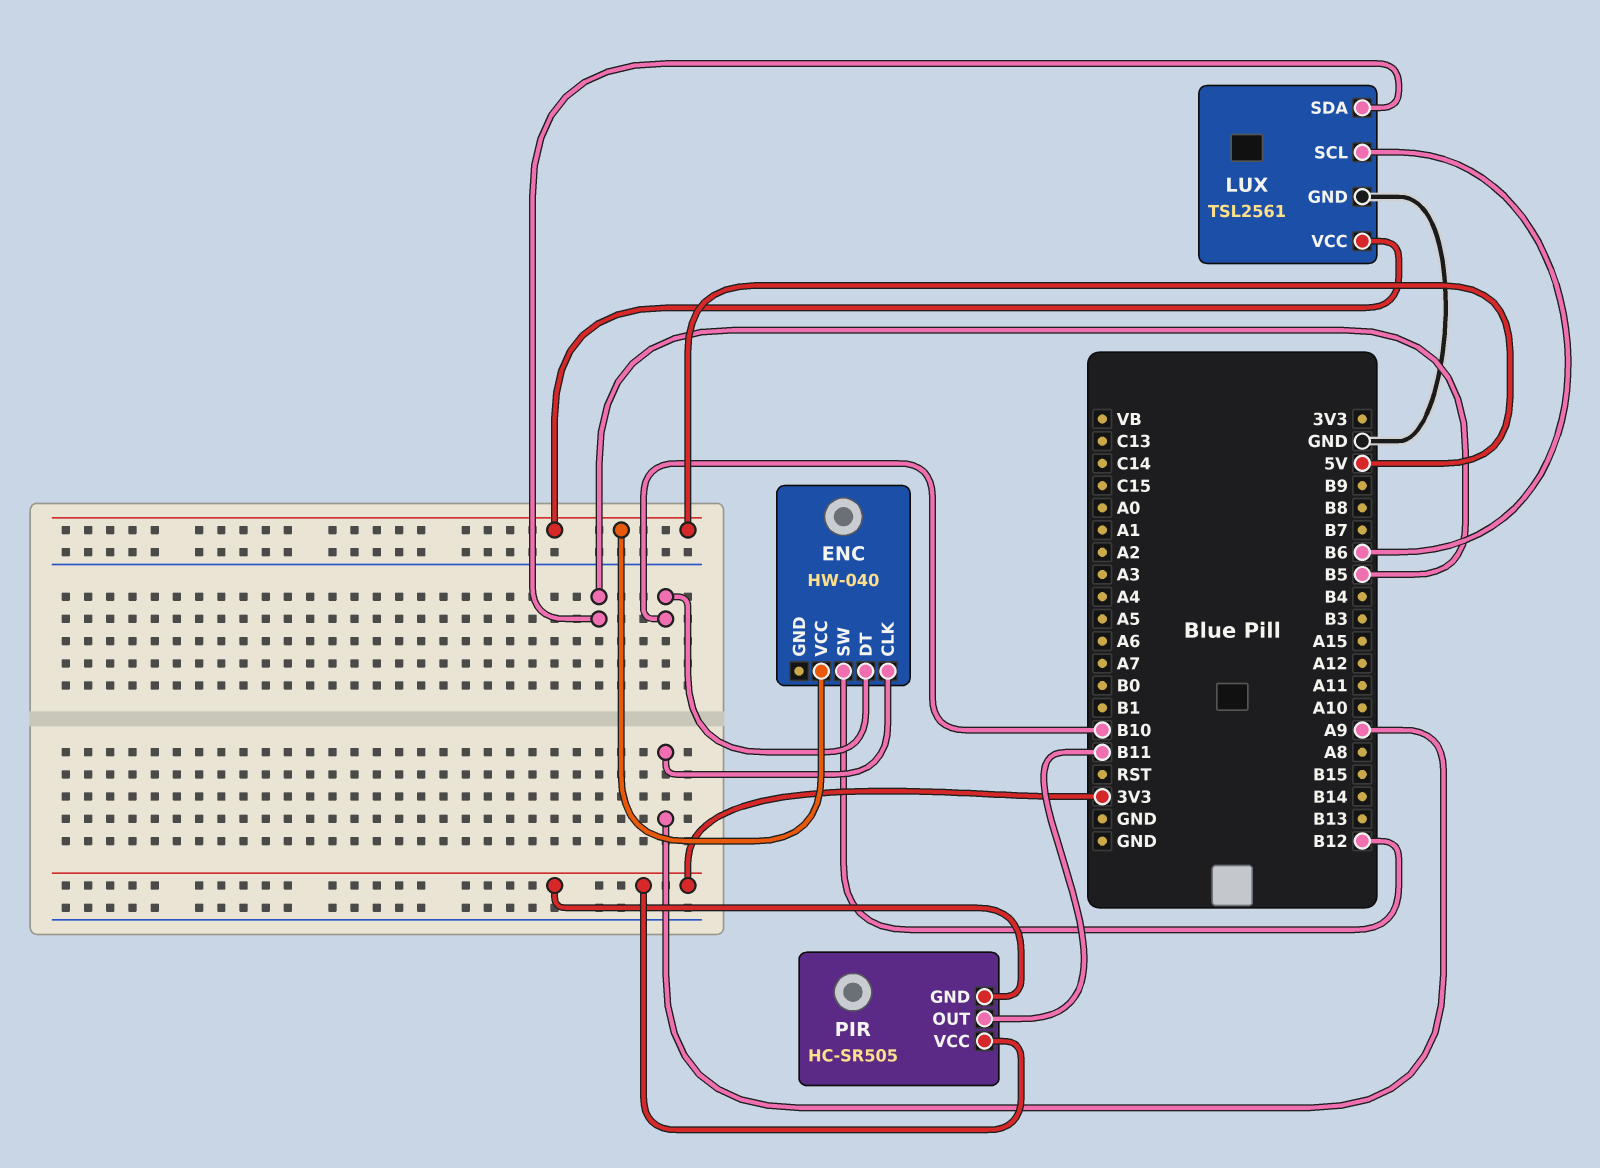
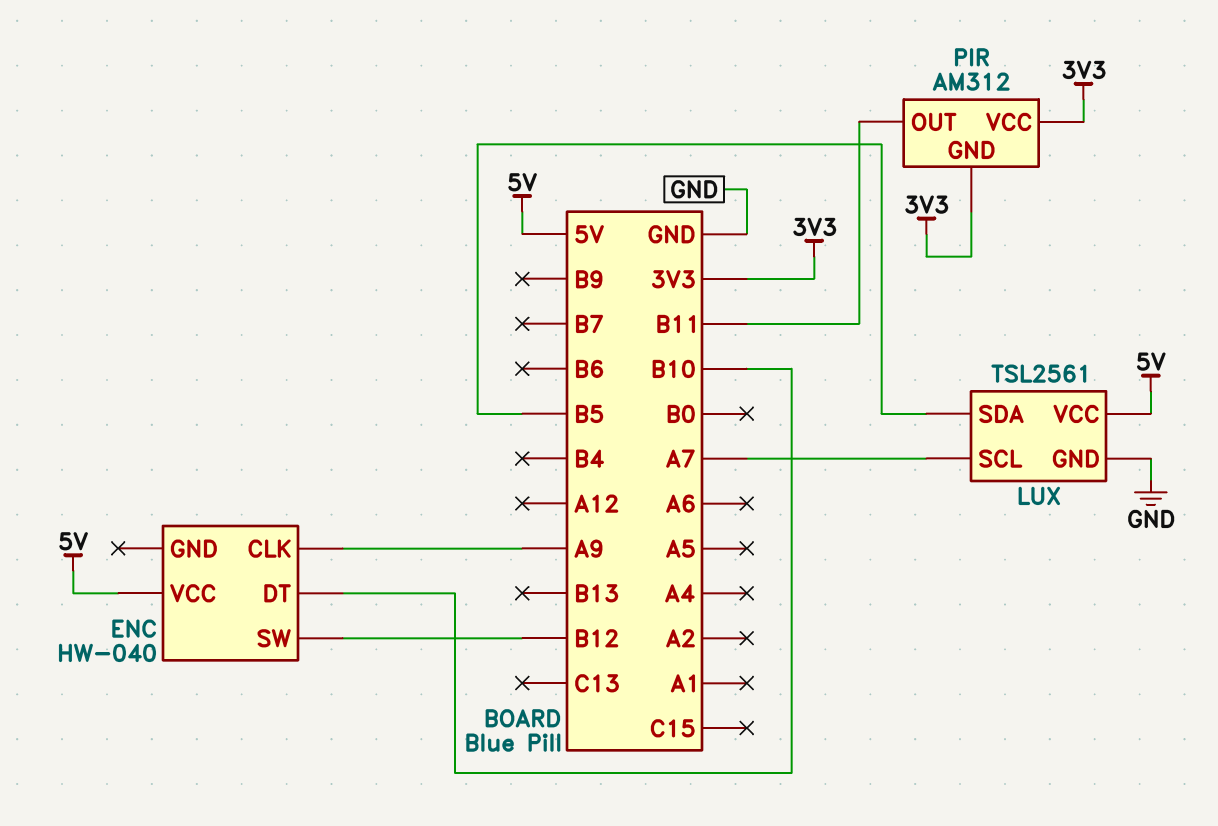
LUX pin SCL: B6 -> A7
PIR: HC-SR505 -> AM312

